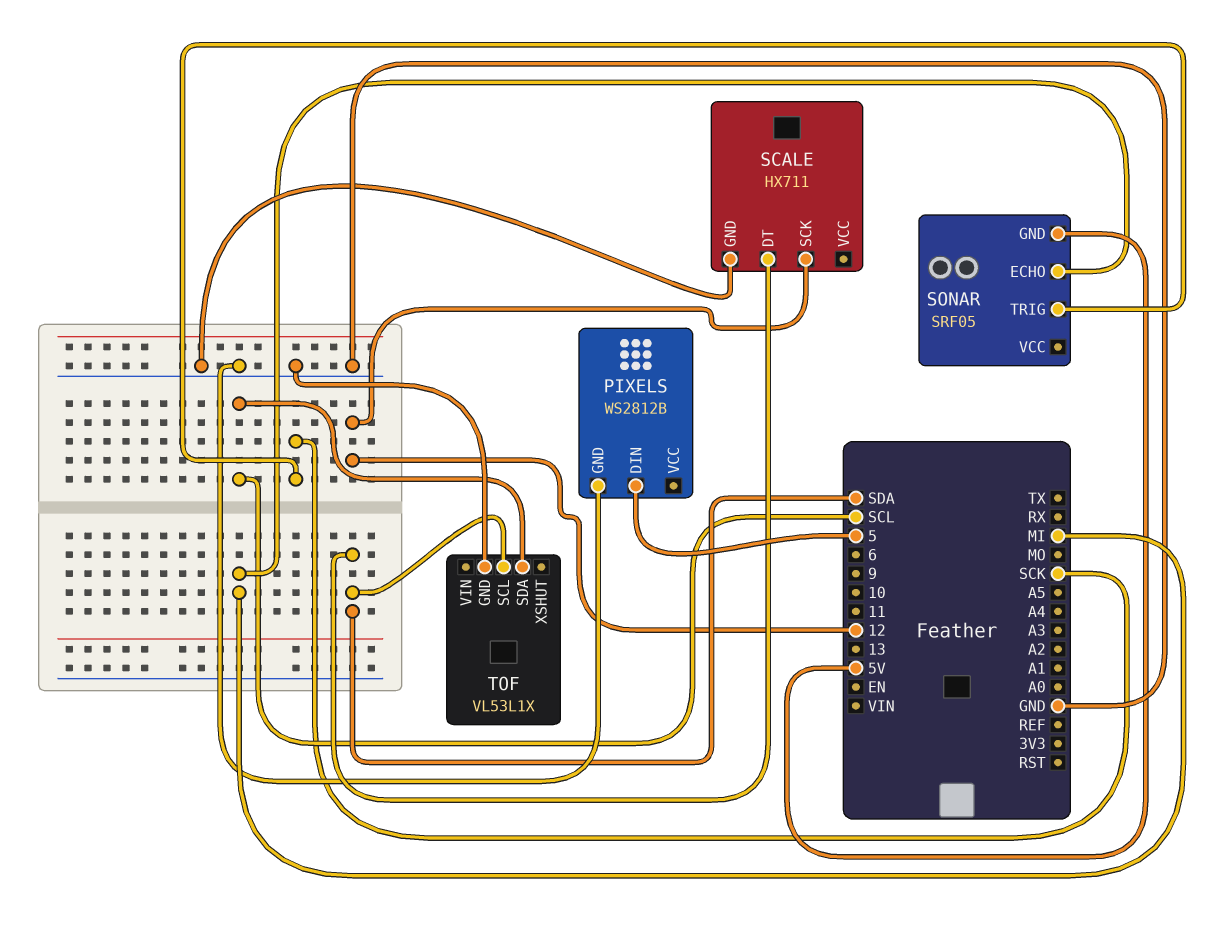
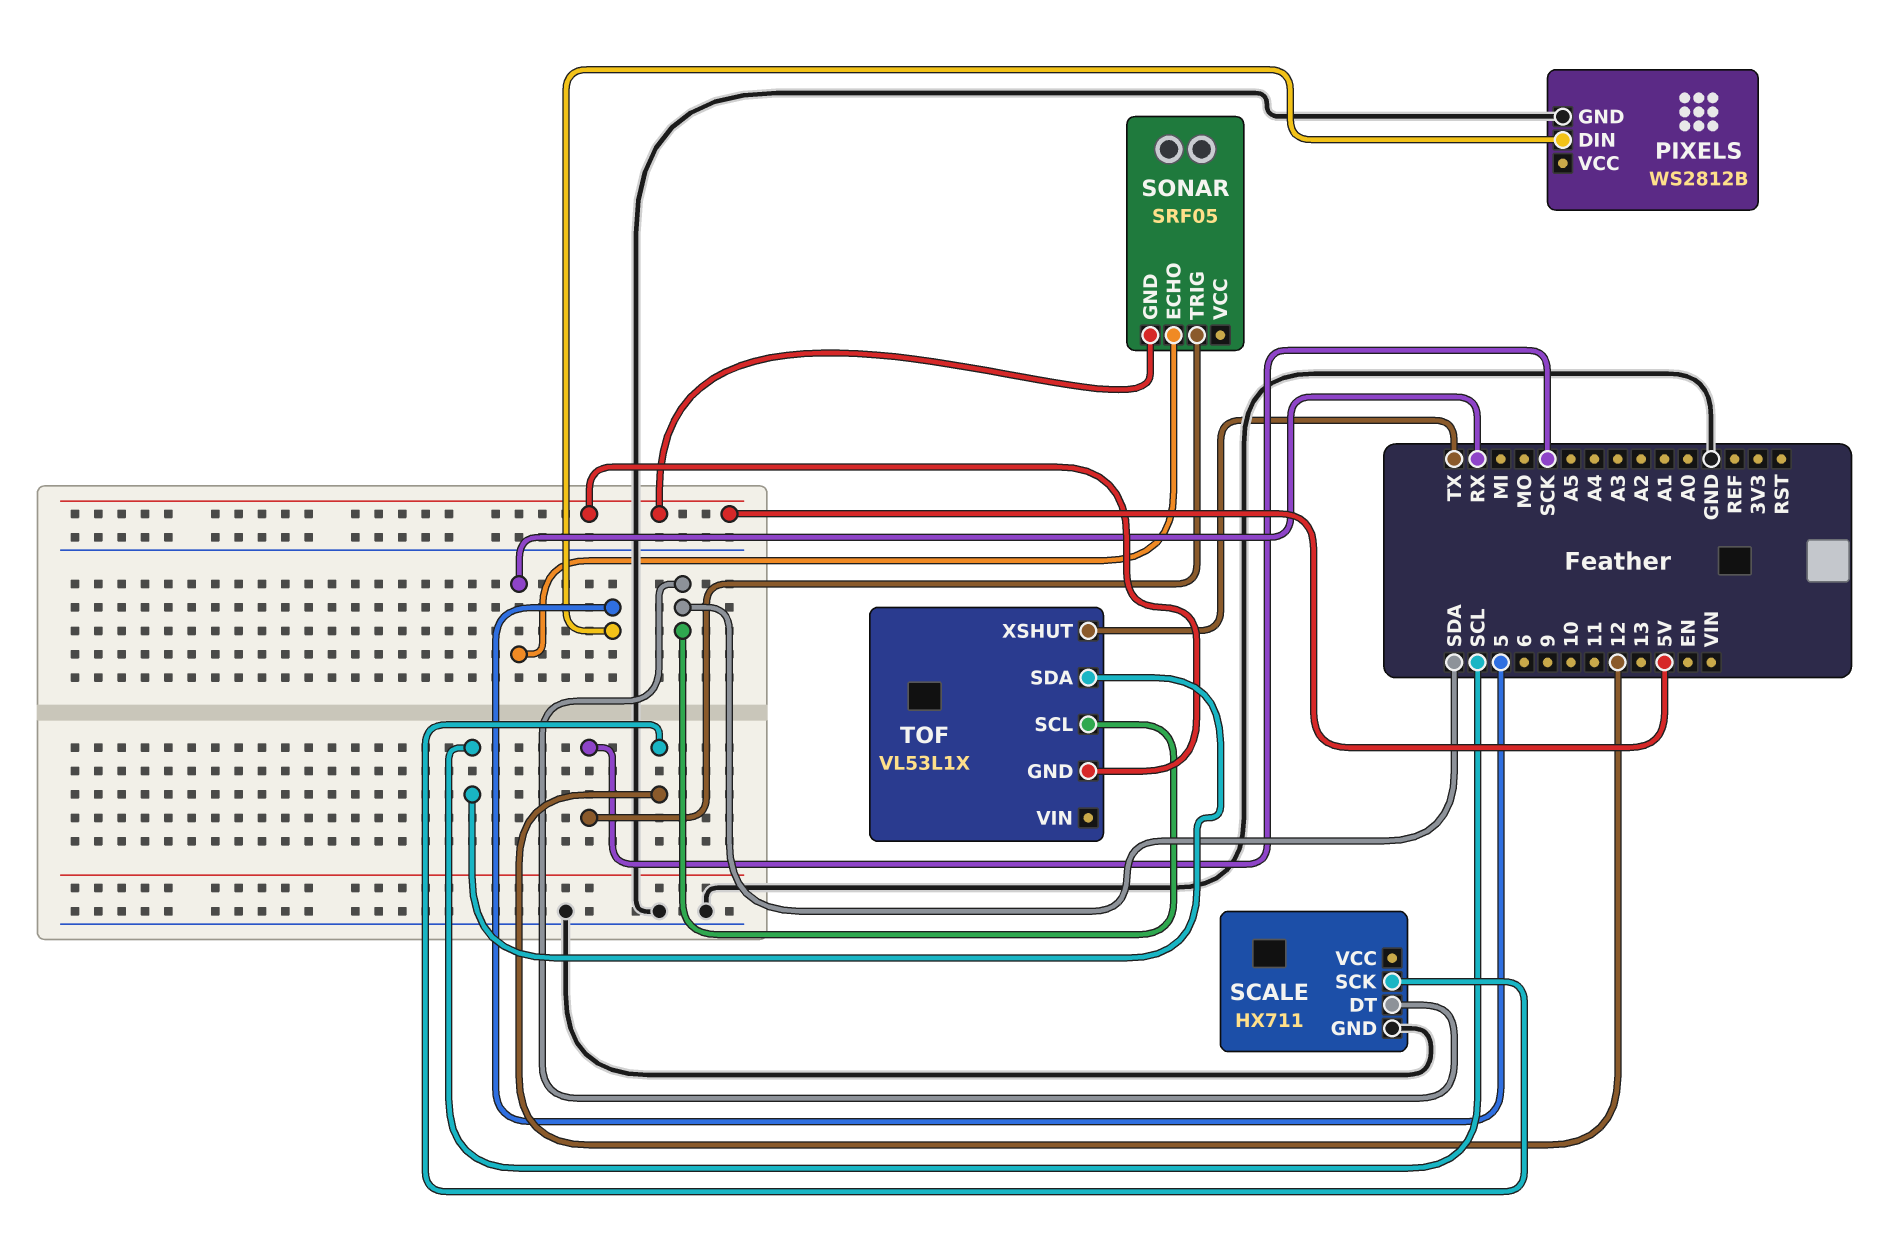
SONAR pin ECHO: MI -> RX
TOF pin GND: GND -> 5V
TOF pin XSHUT: none -> TX

